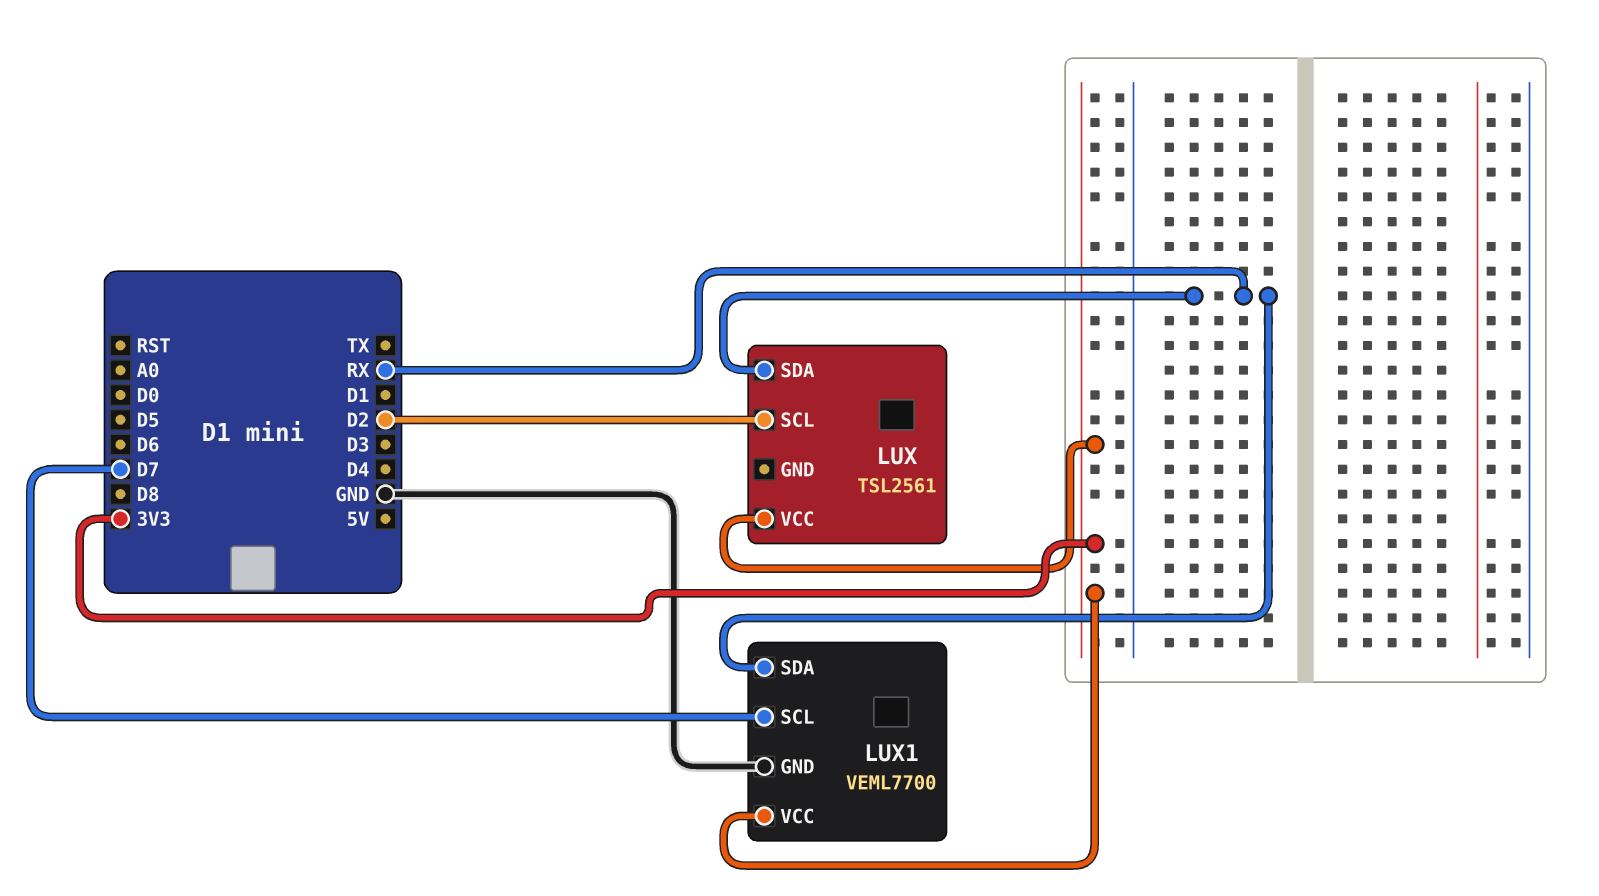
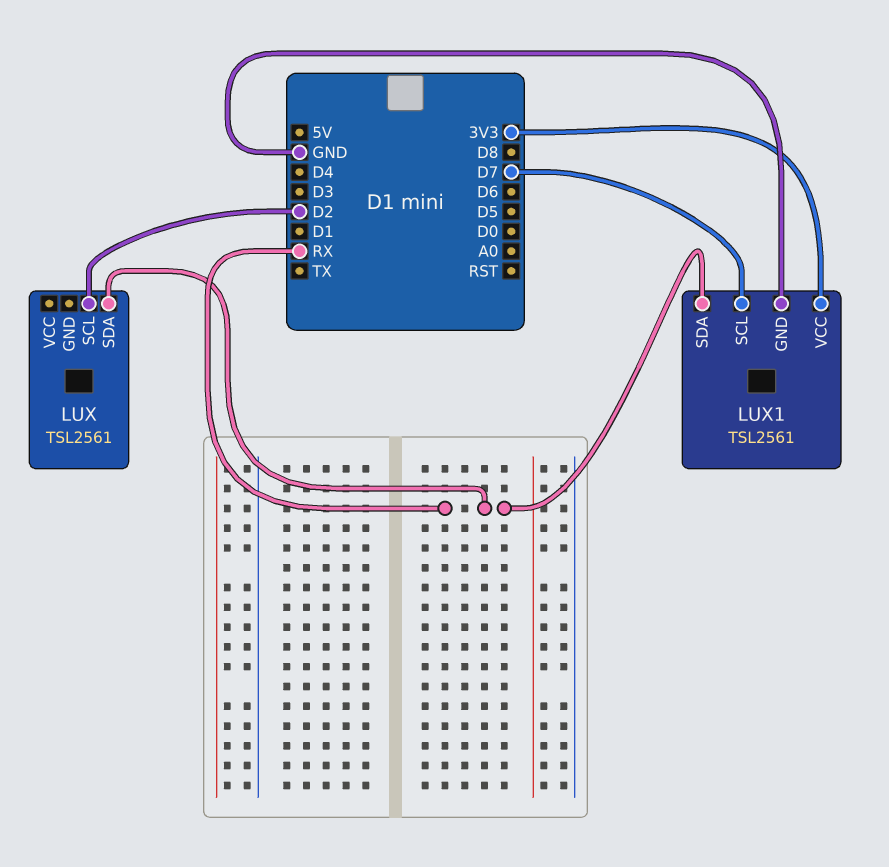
LUX pin VCC: 3V3 -> none
LUX1: VEML7700 -> TSL2561

